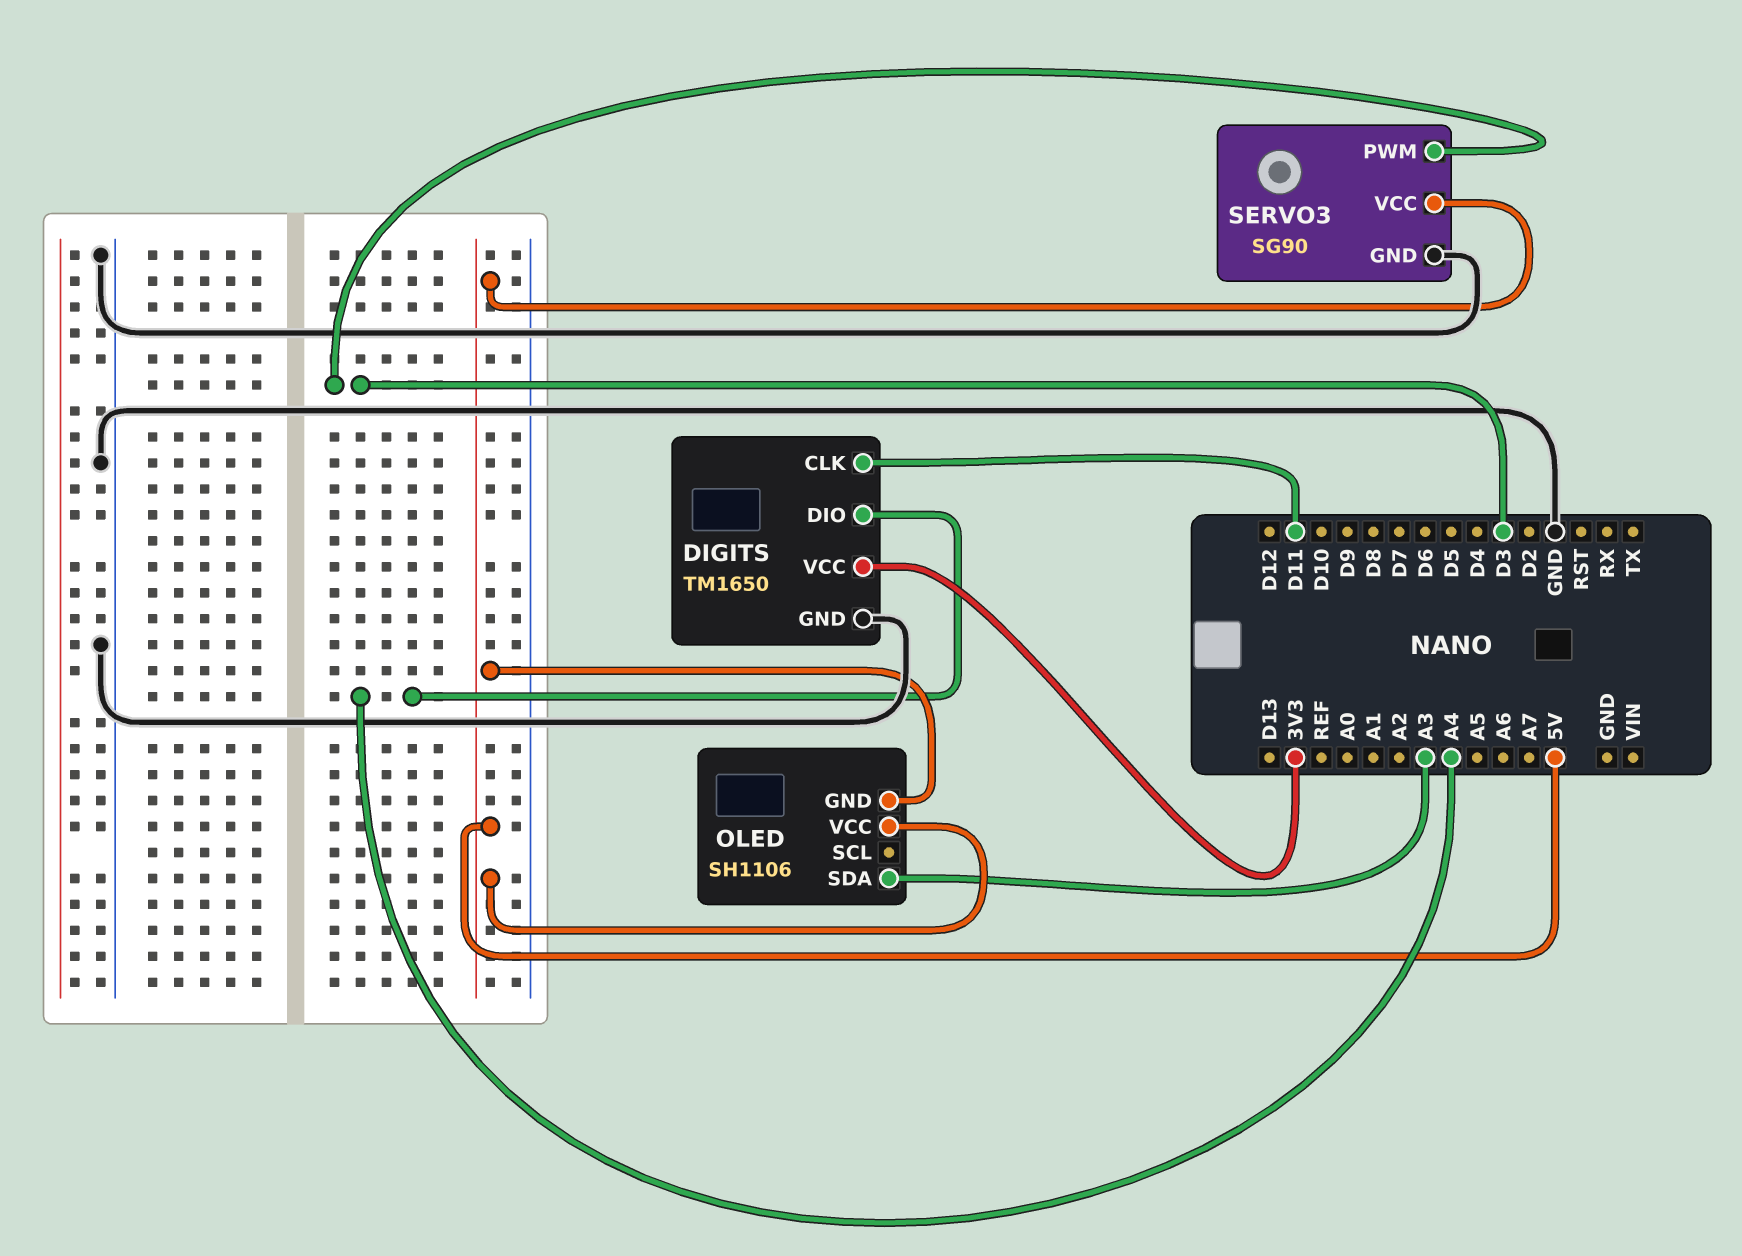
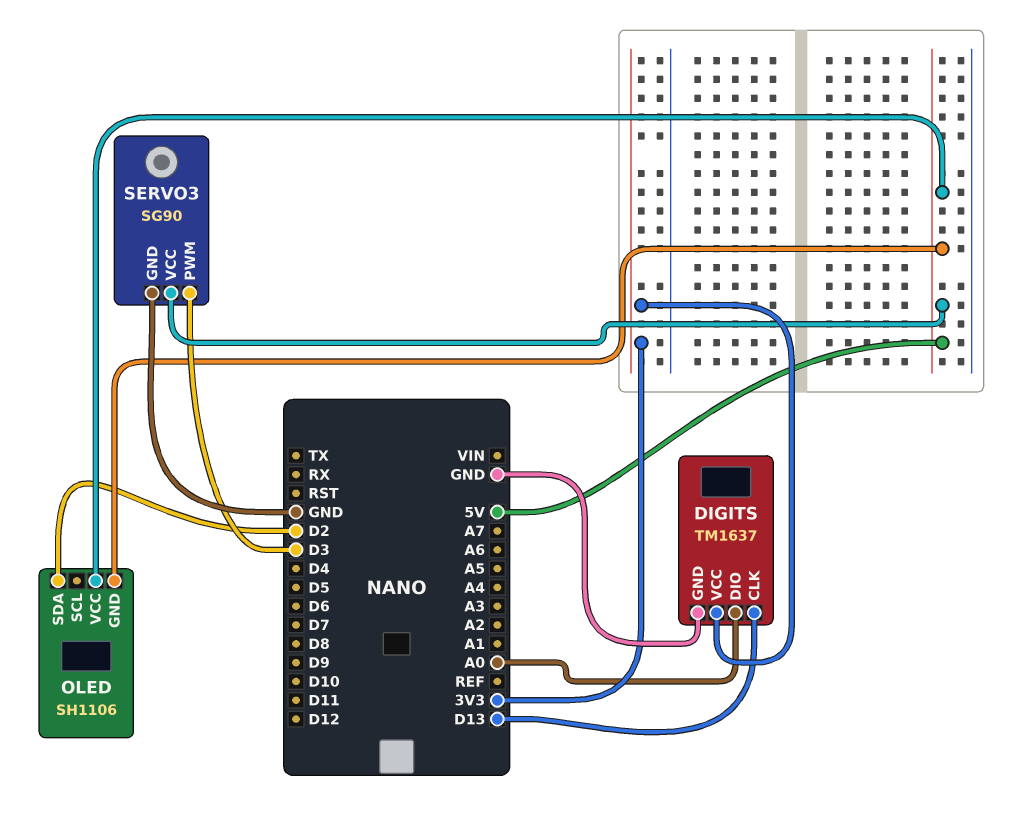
DIGITS: TM1650 -> TM1637
DIGITS pin CLK: D11 -> D13
DIGITS pin DIO: A4 -> A0
OLED pin SDA: A3 -> D2

